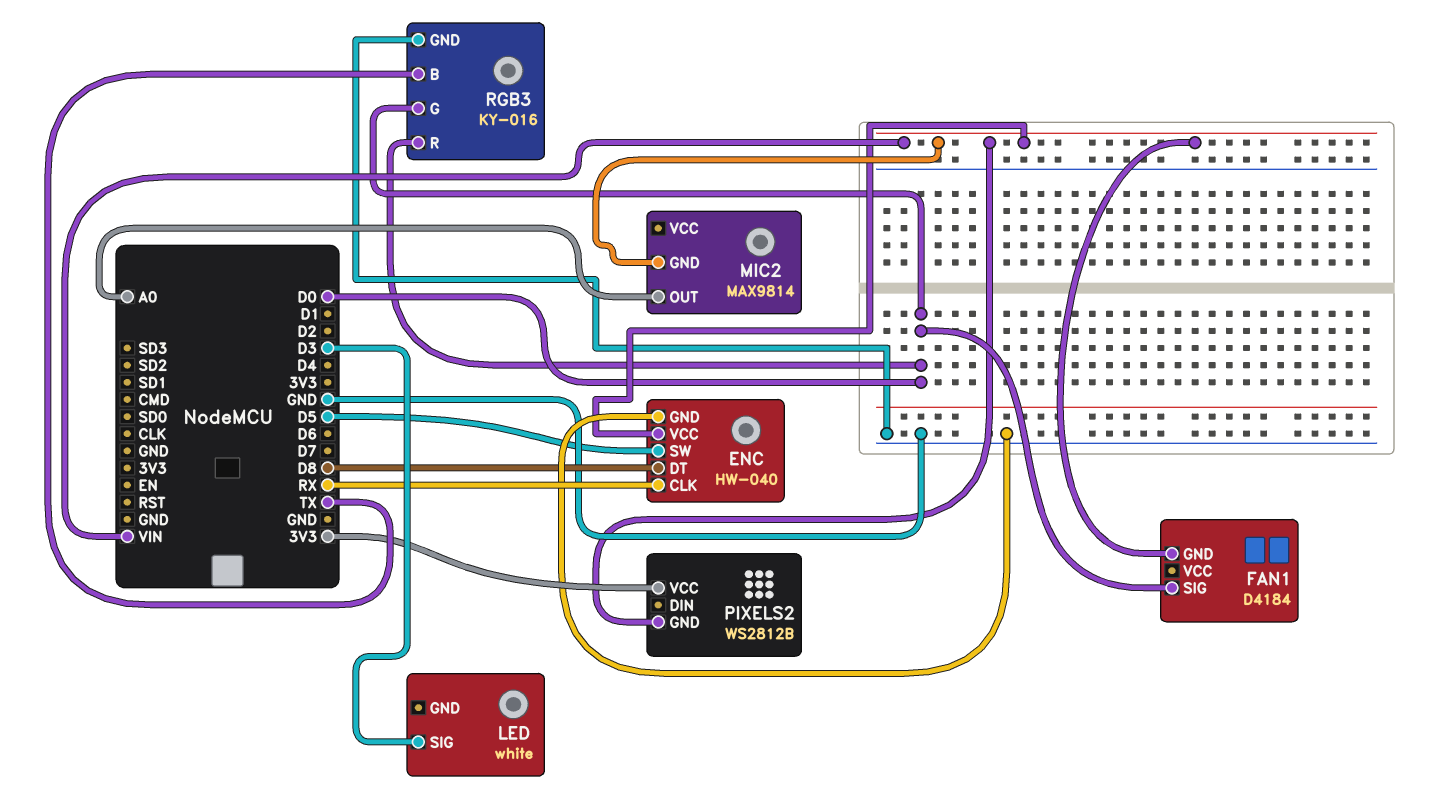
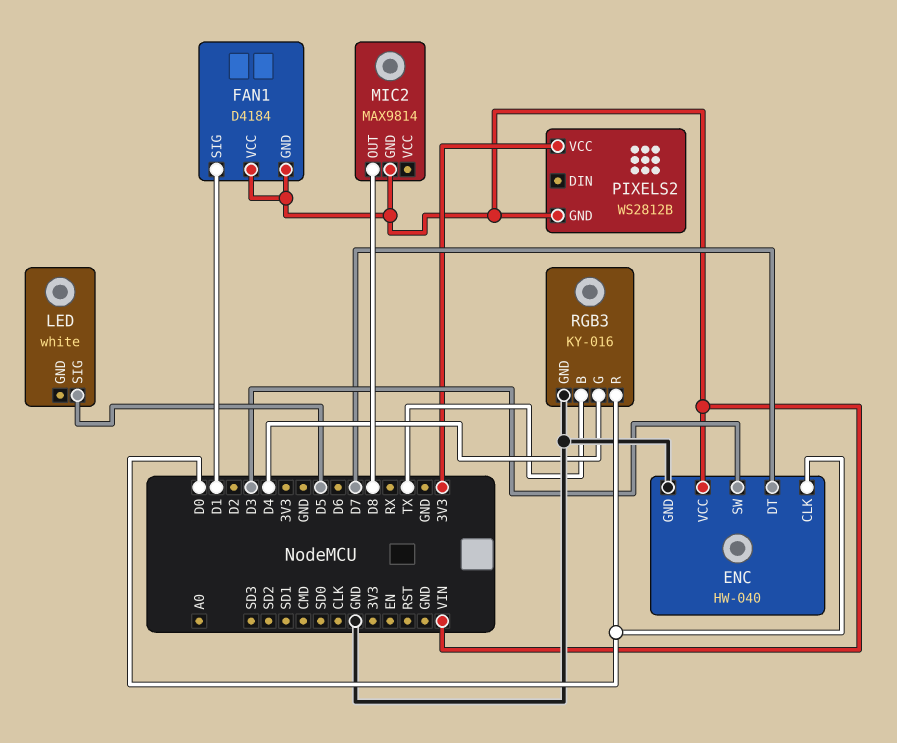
ENC pin CLK: RX -> D0
ENC pin DT: D8 -> D7
ENC pin SW: D5 -> D3
FAN1 pin SIG: D0 -> D1
FAN1 pin VCC: none -> VIN
LED pin SIG: D3 -> D5
MIC2 pin OUT: A0 -> D8
RGB3 pin G: D0 -> D4

